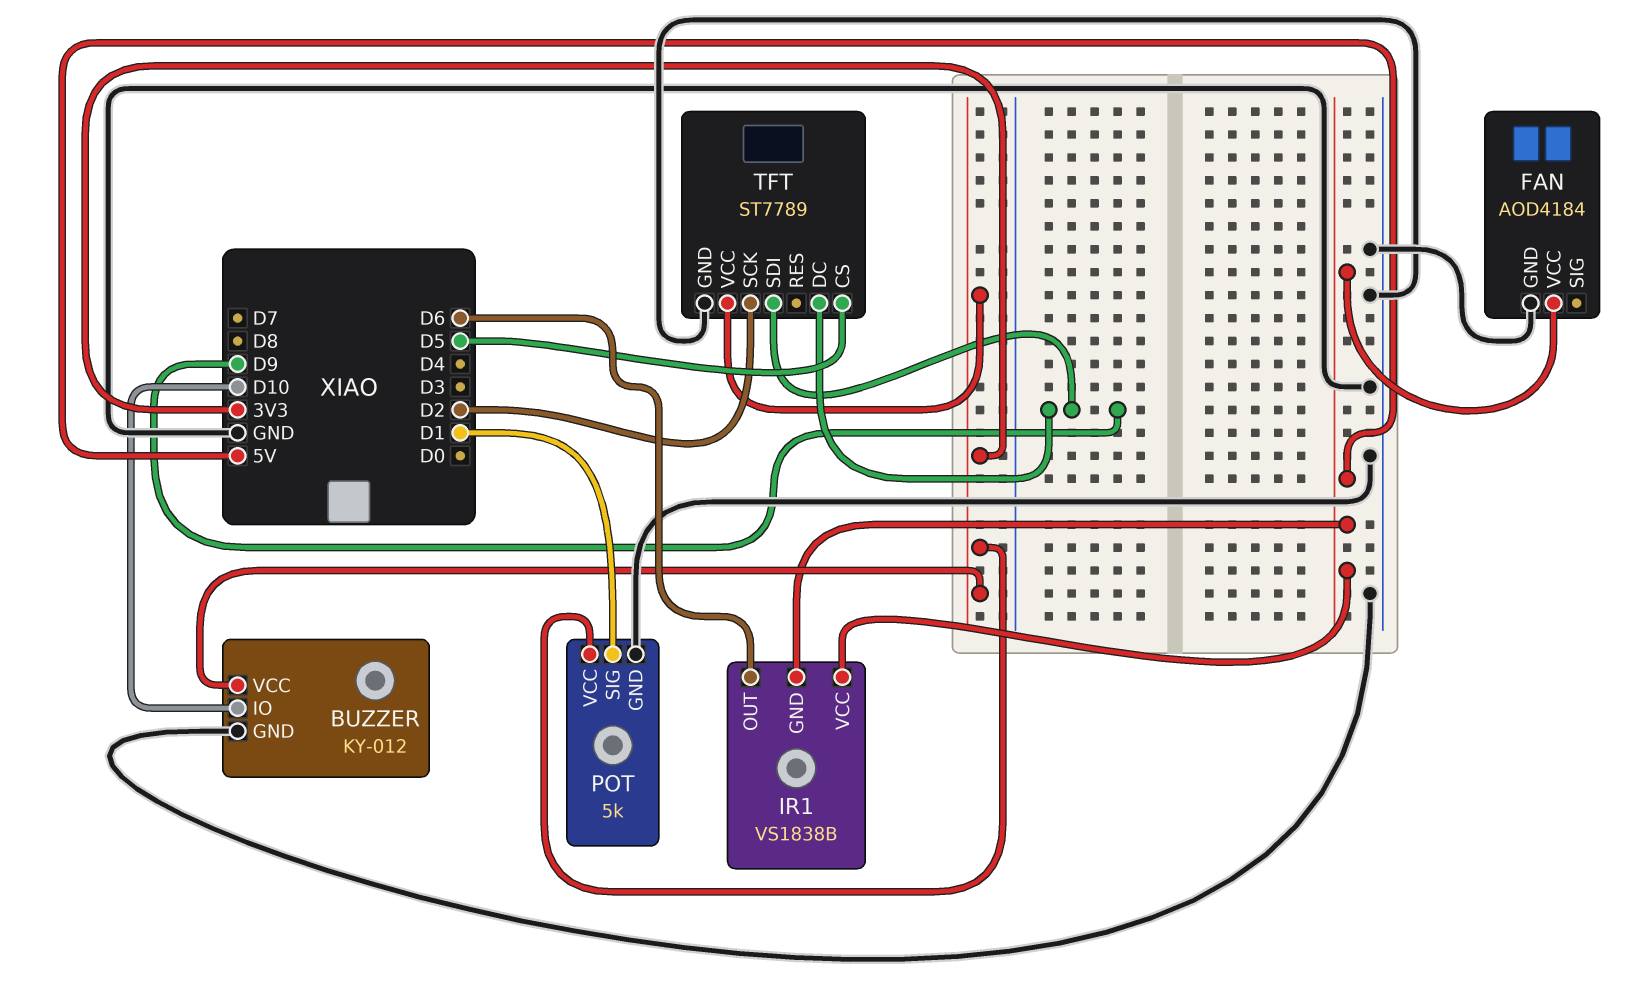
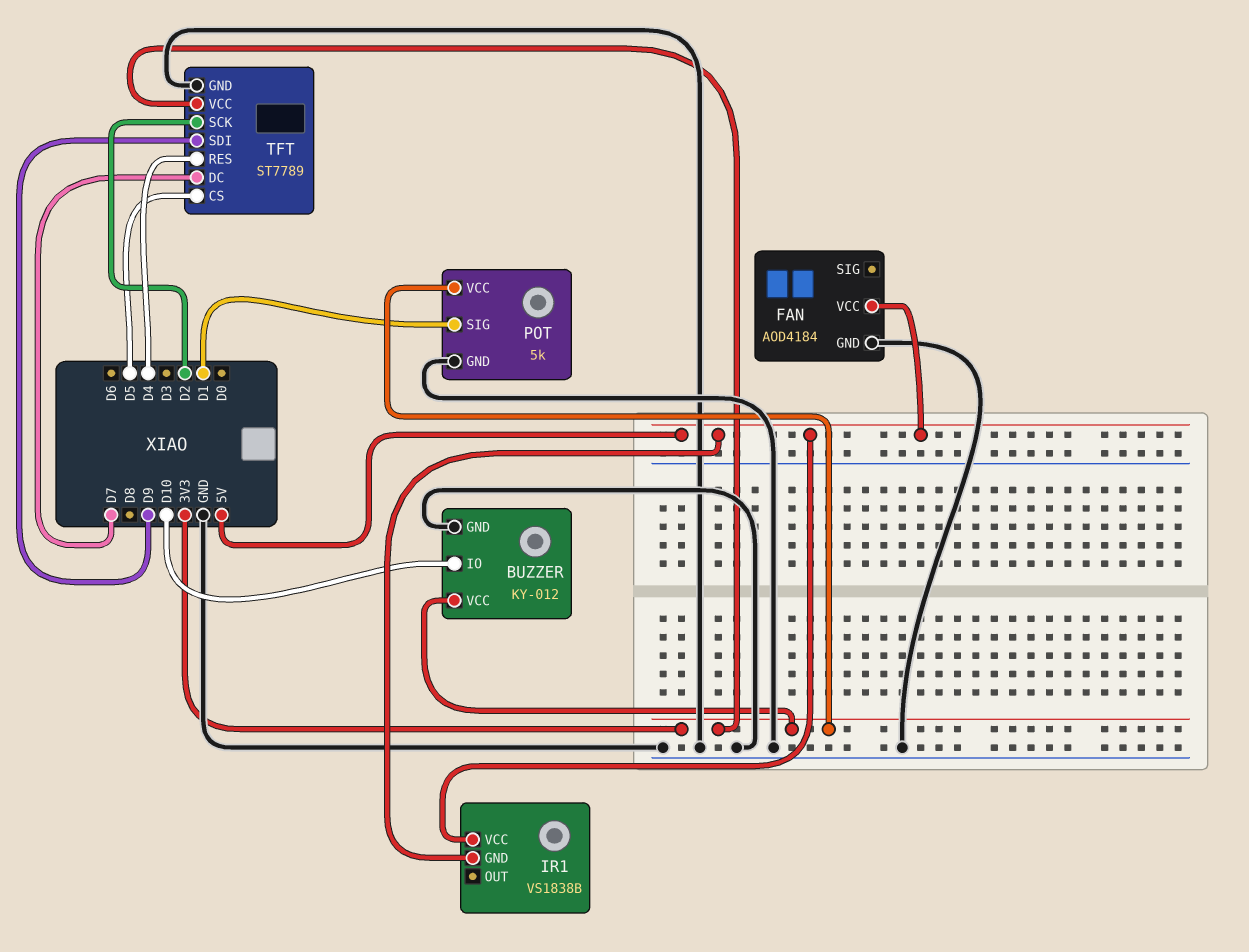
IR1 pin OUT: D6 -> none
TFT pin DC: D9 -> D7
TFT pin RES: none -> D4

